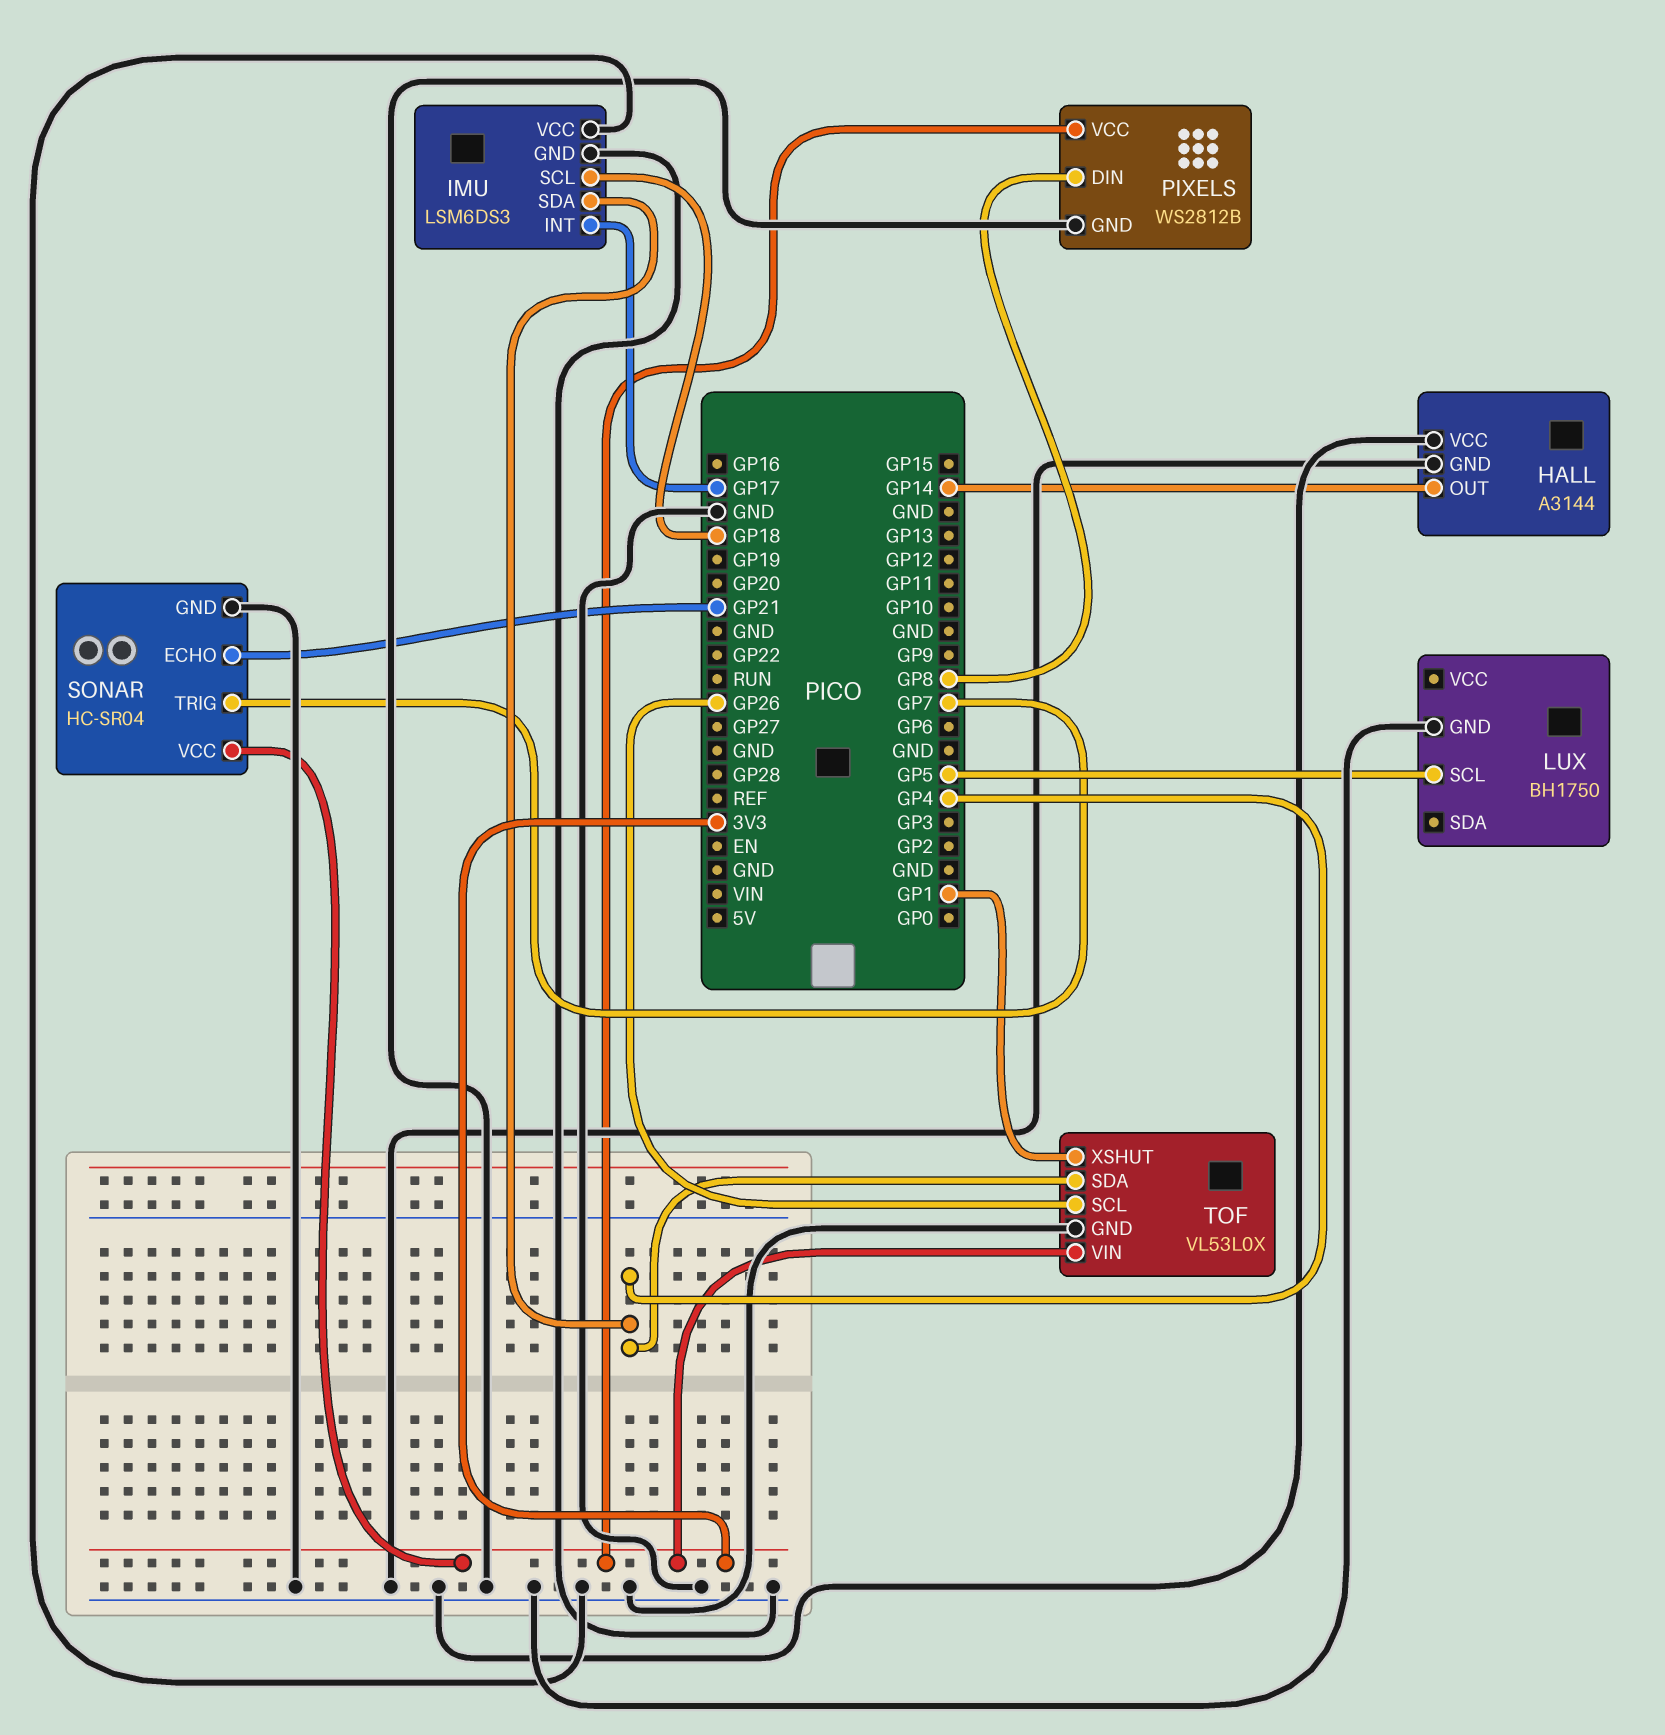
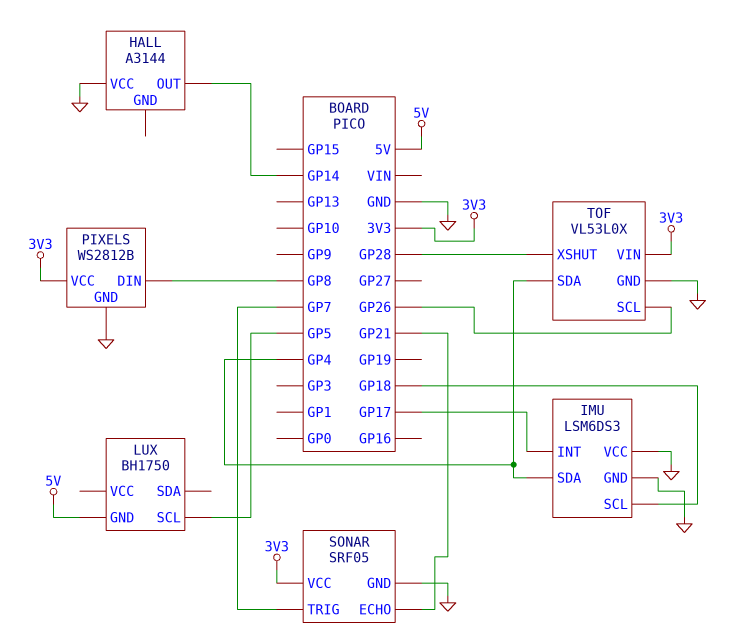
HALL pin GND: GND -> none
LUX pin GND: GND -> 5V
SONAR: HC-SR04 -> SRF05
TOF pin XSHUT: GP1 -> GP28

